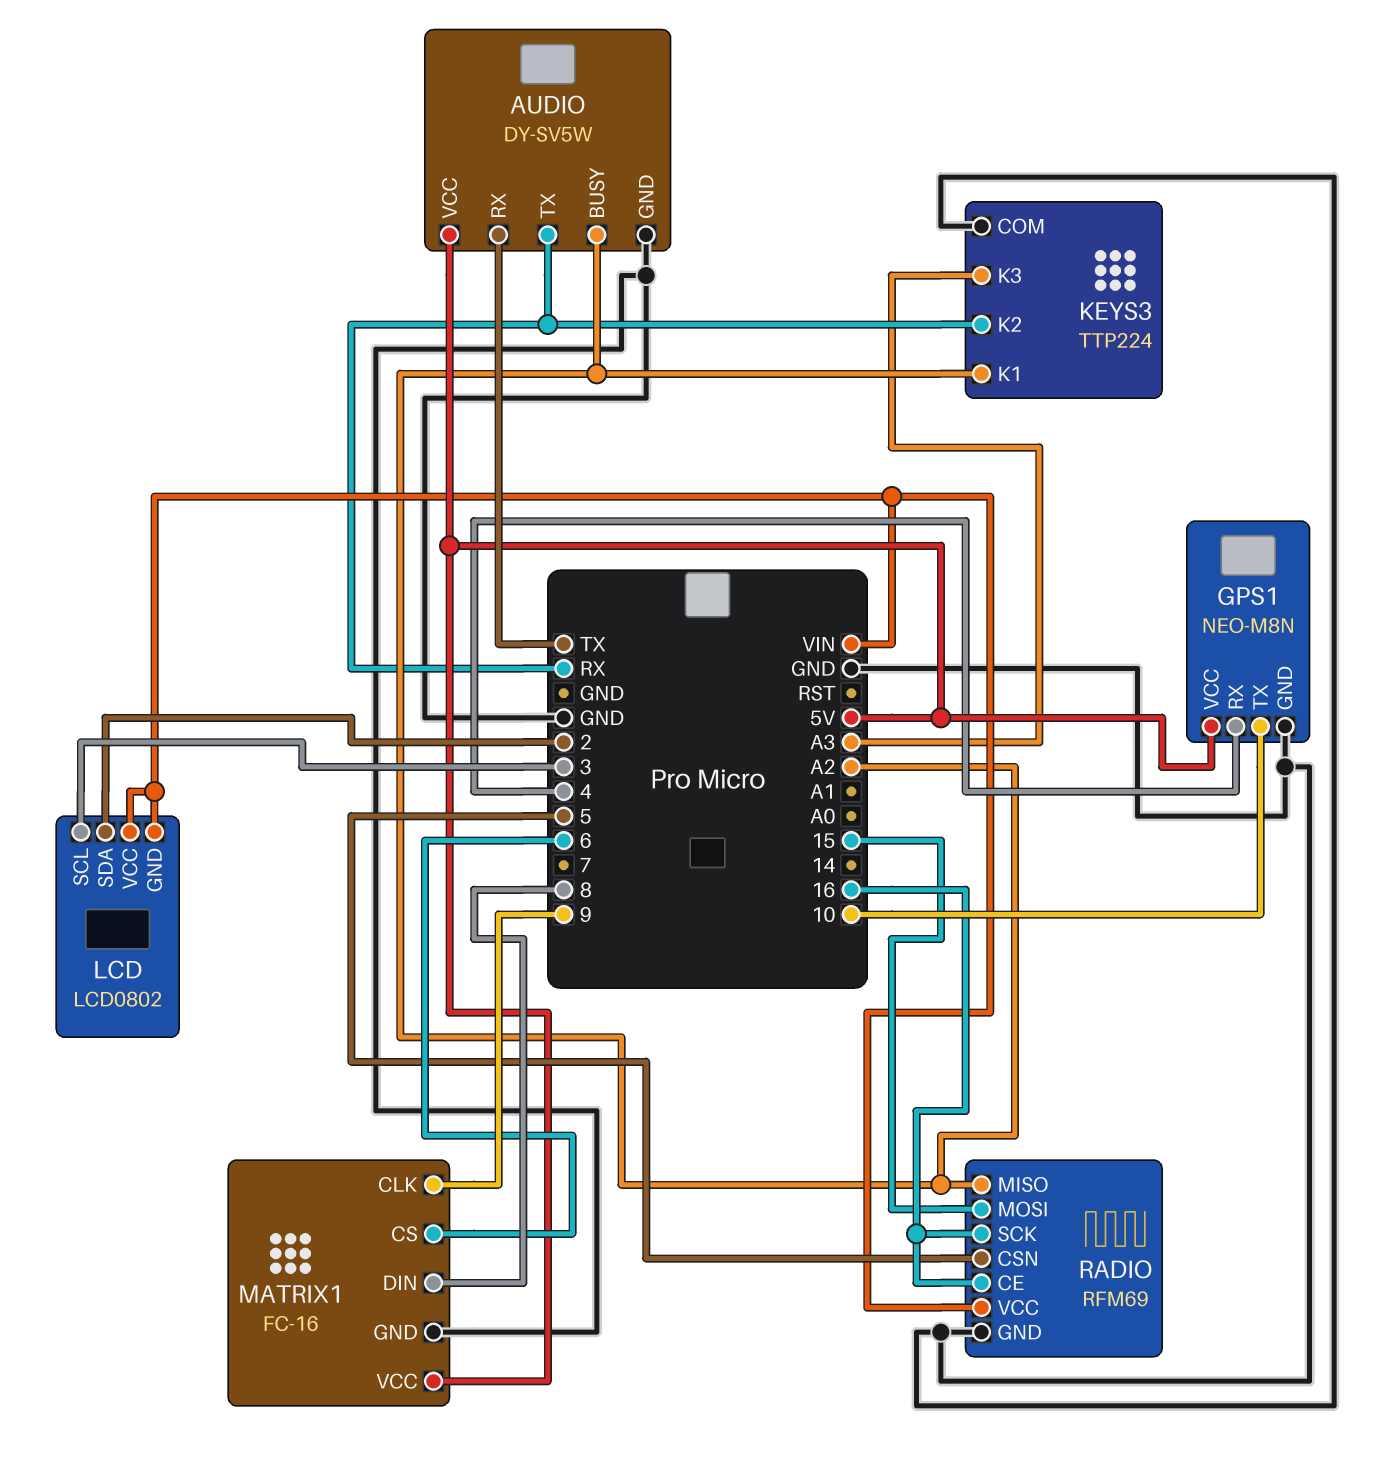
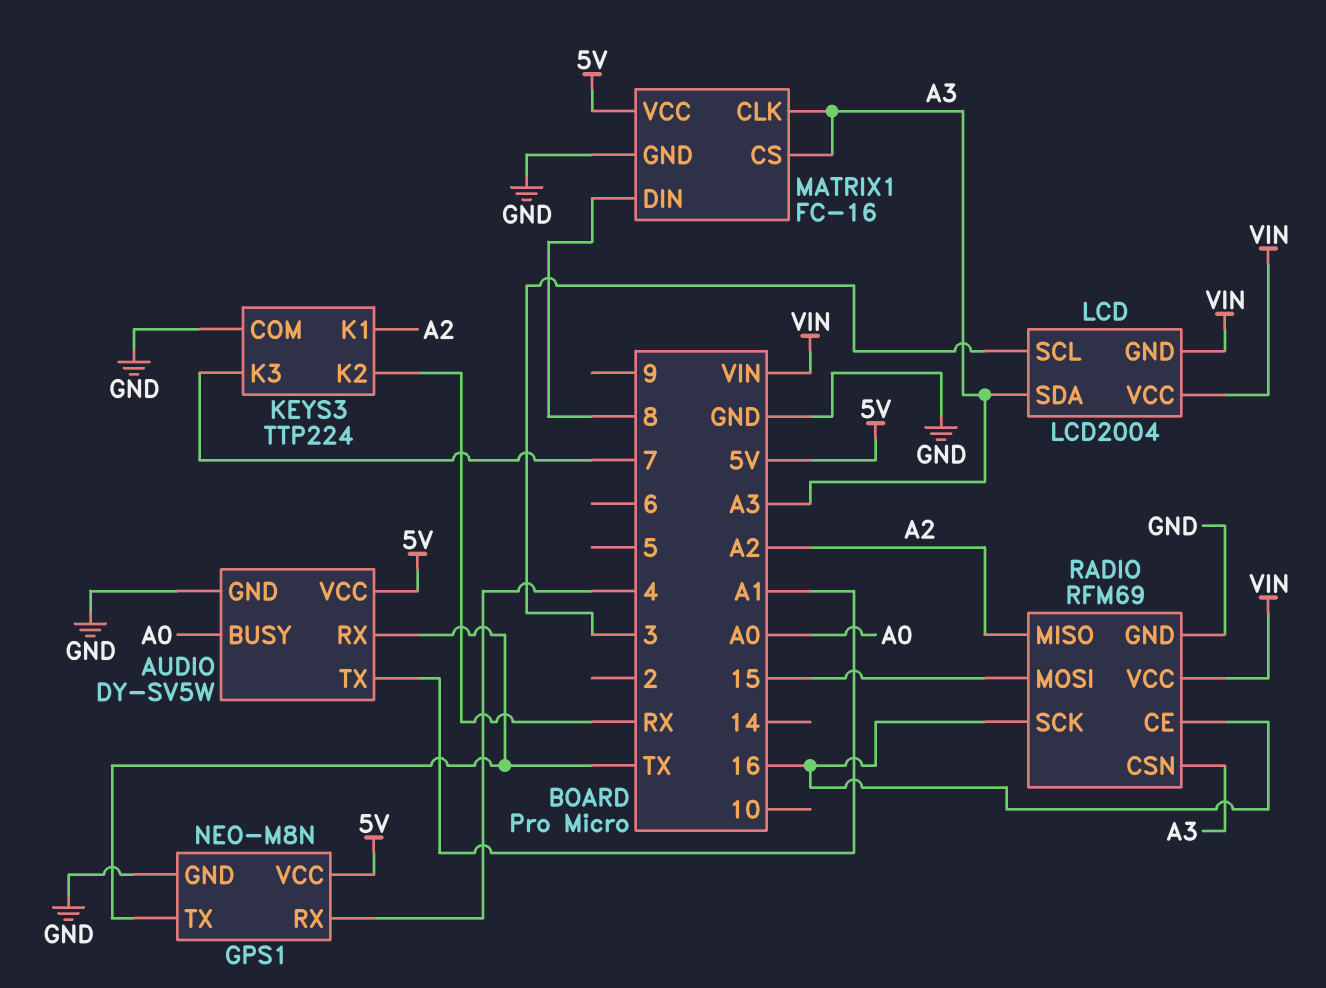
AUDIO pin BUSY: A2 -> A0
AUDIO pin TX: RX -> A1
GPS1 pin TX: 10 -> TX
KEYS3 pin K3: A3 -> 7
LCD: LCD0802 -> LCD2004
LCD pin SDA: 2 -> A3
MATRIX1 pin CLK: 9 -> A3
MATRIX1 pin CS: 6 -> A3
RADIO pin CSN: 5 -> A3

